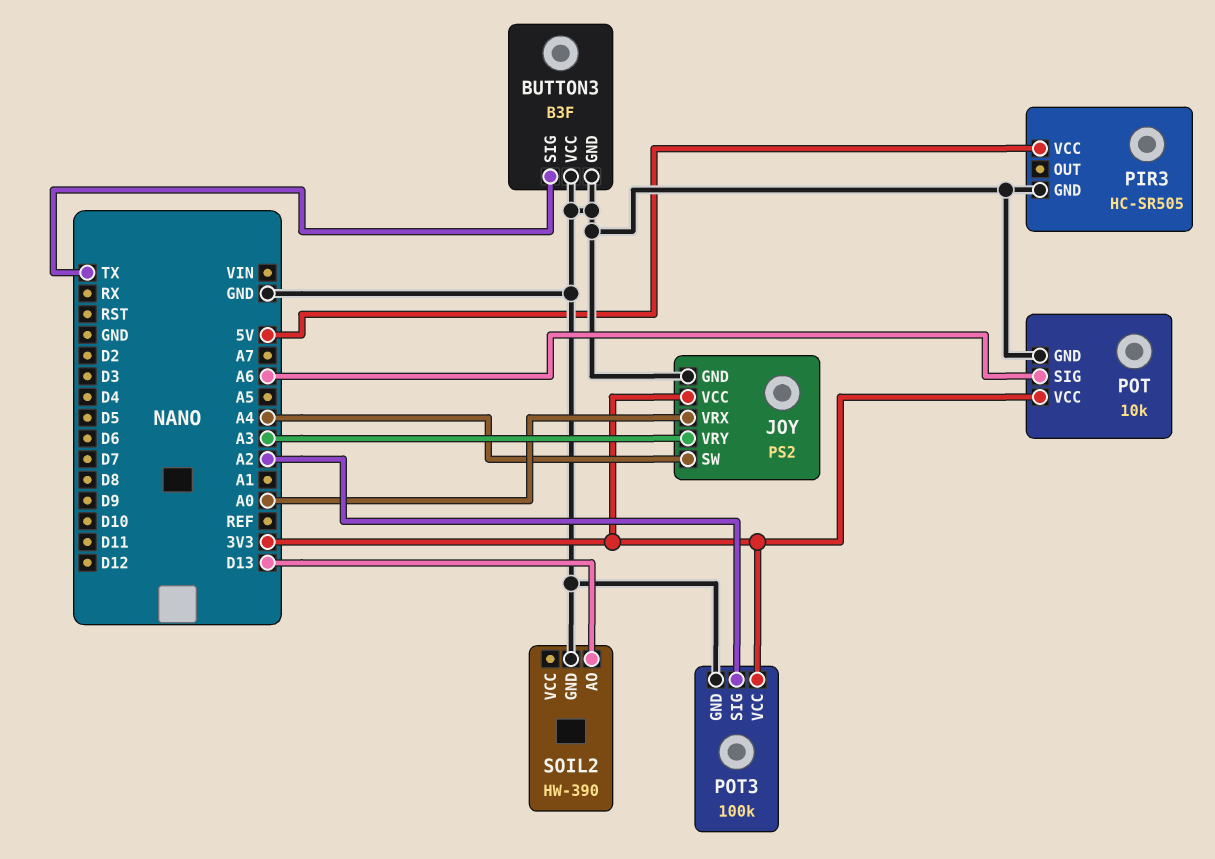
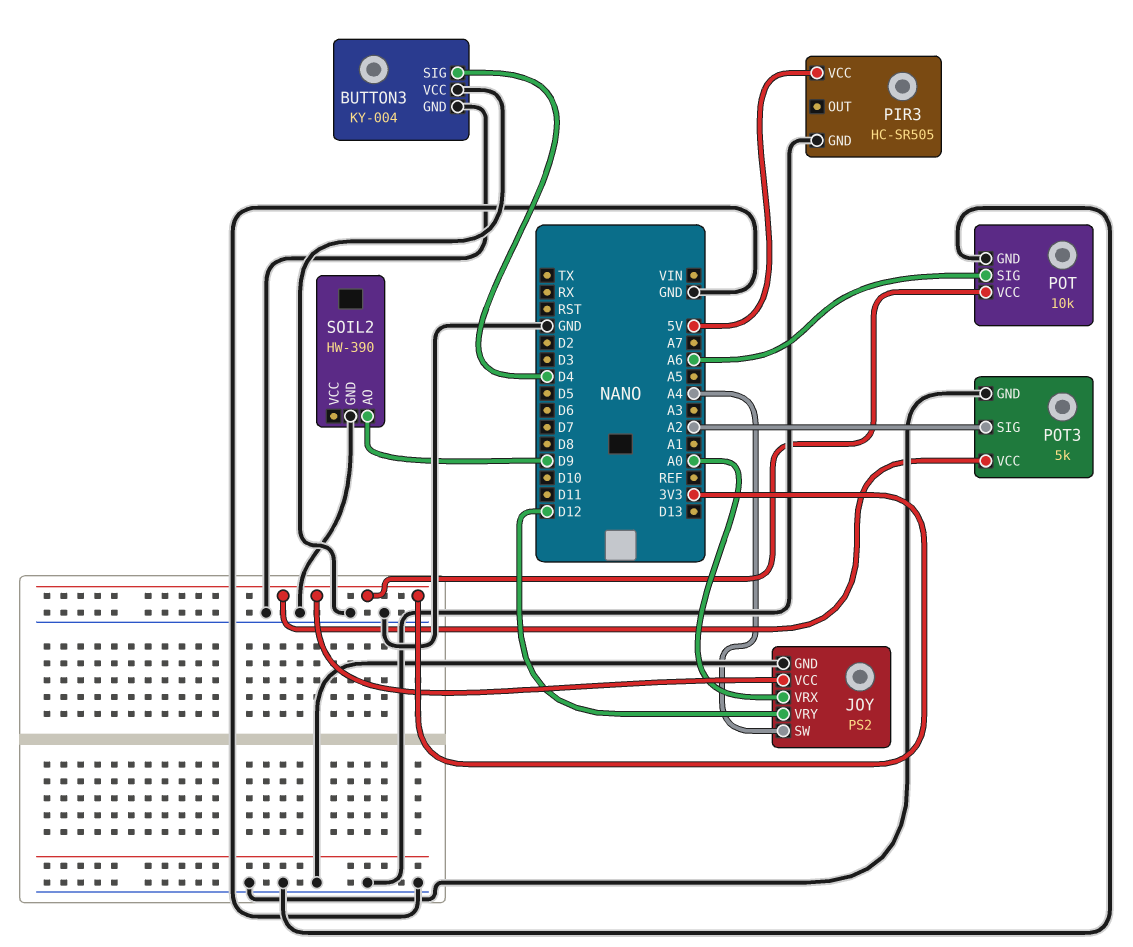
BUTTON3: B3F -> KY-004
BUTTON3 pin SIG: TX -> D4
JOY pin VRY: A3 -> D12
POT3: 100k -> 5k
SOIL2 pin AO: D13 -> D9

